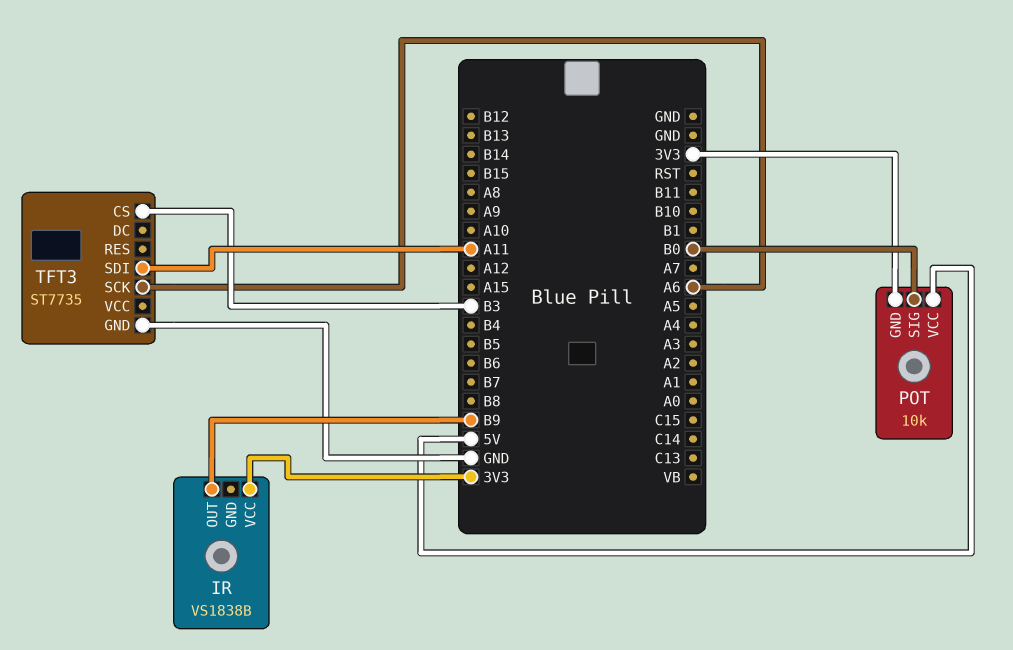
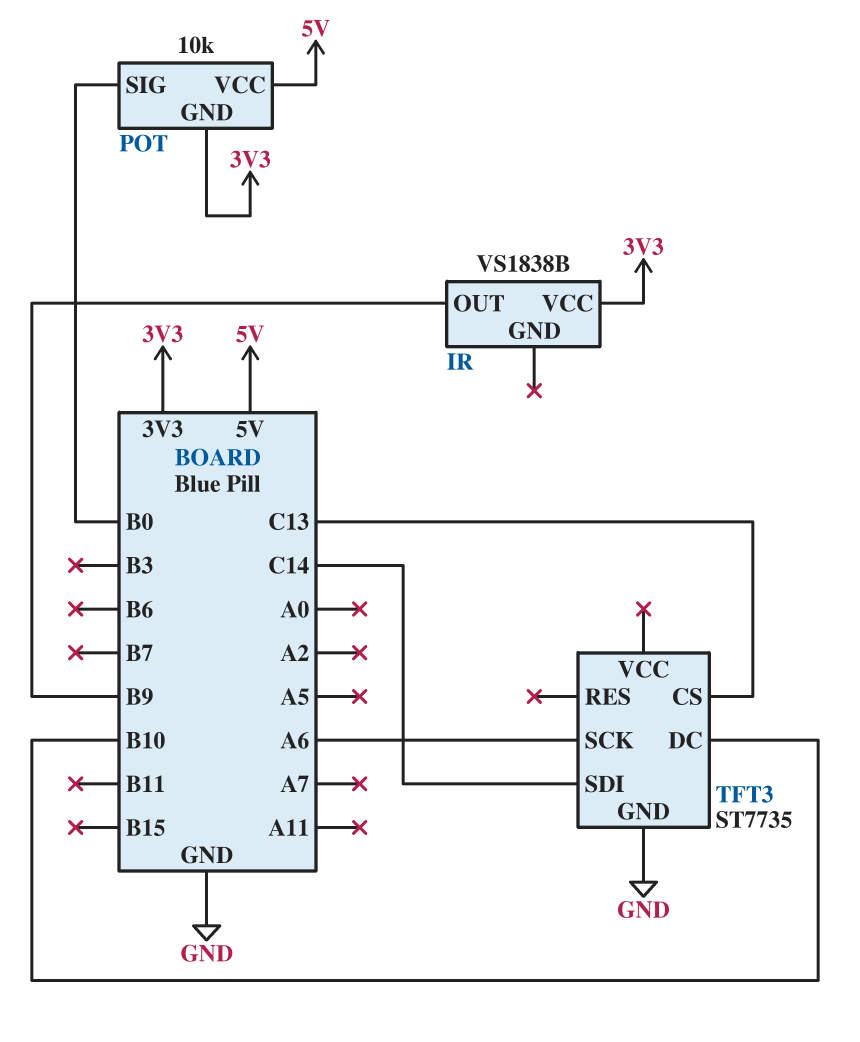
TFT3 pin CS: B3 -> C13
TFT3 pin DC: none -> B10
TFT3 pin SDI: A11 -> C14

